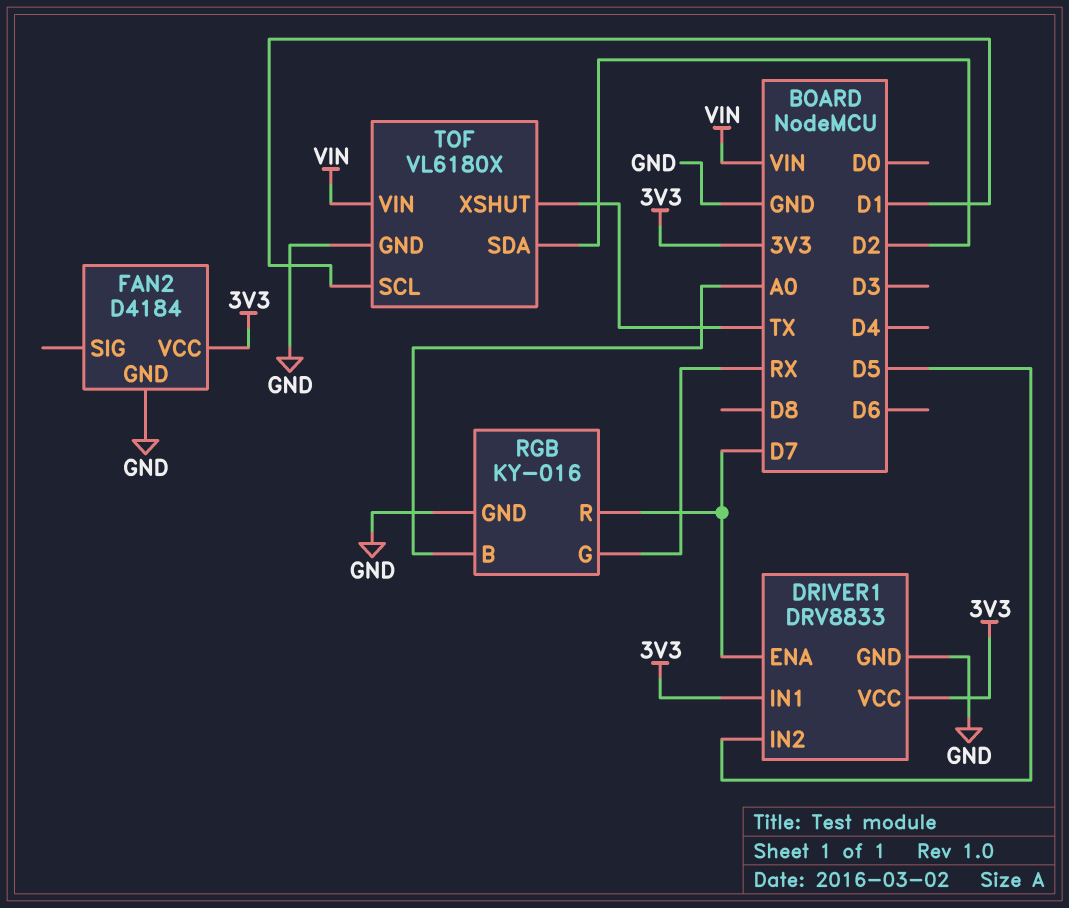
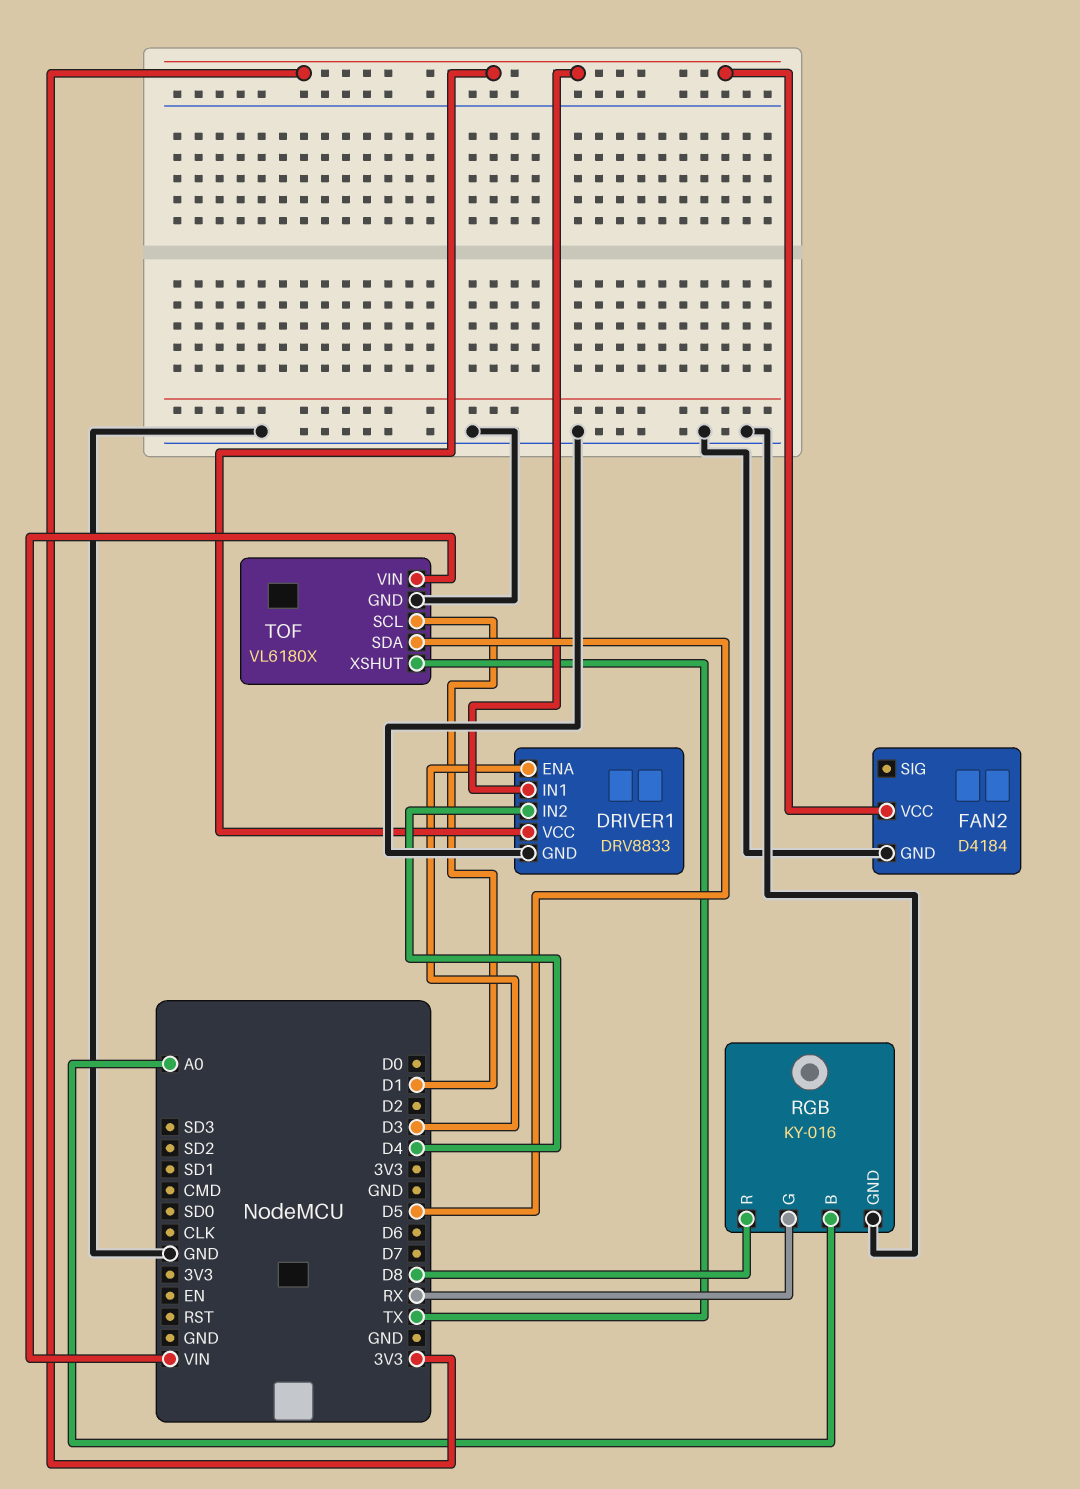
DRIVER1 pin ENA: D7 -> D3
DRIVER1 pin IN2: D5 -> D4
RGB pin R: D7 -> D8
TOF pin SDA: D2 -> D5

